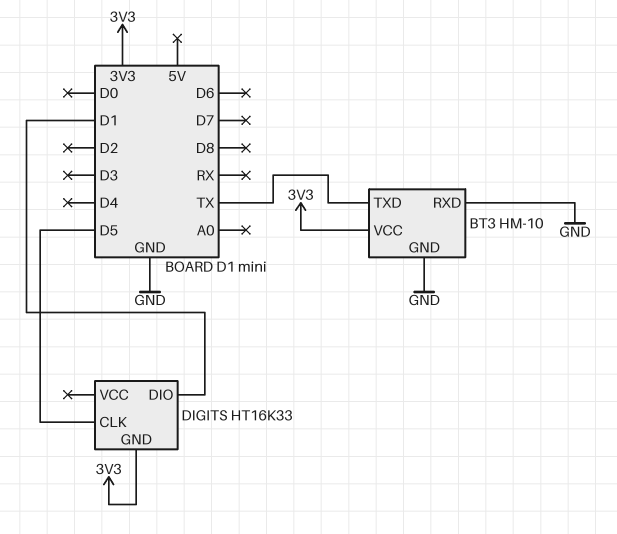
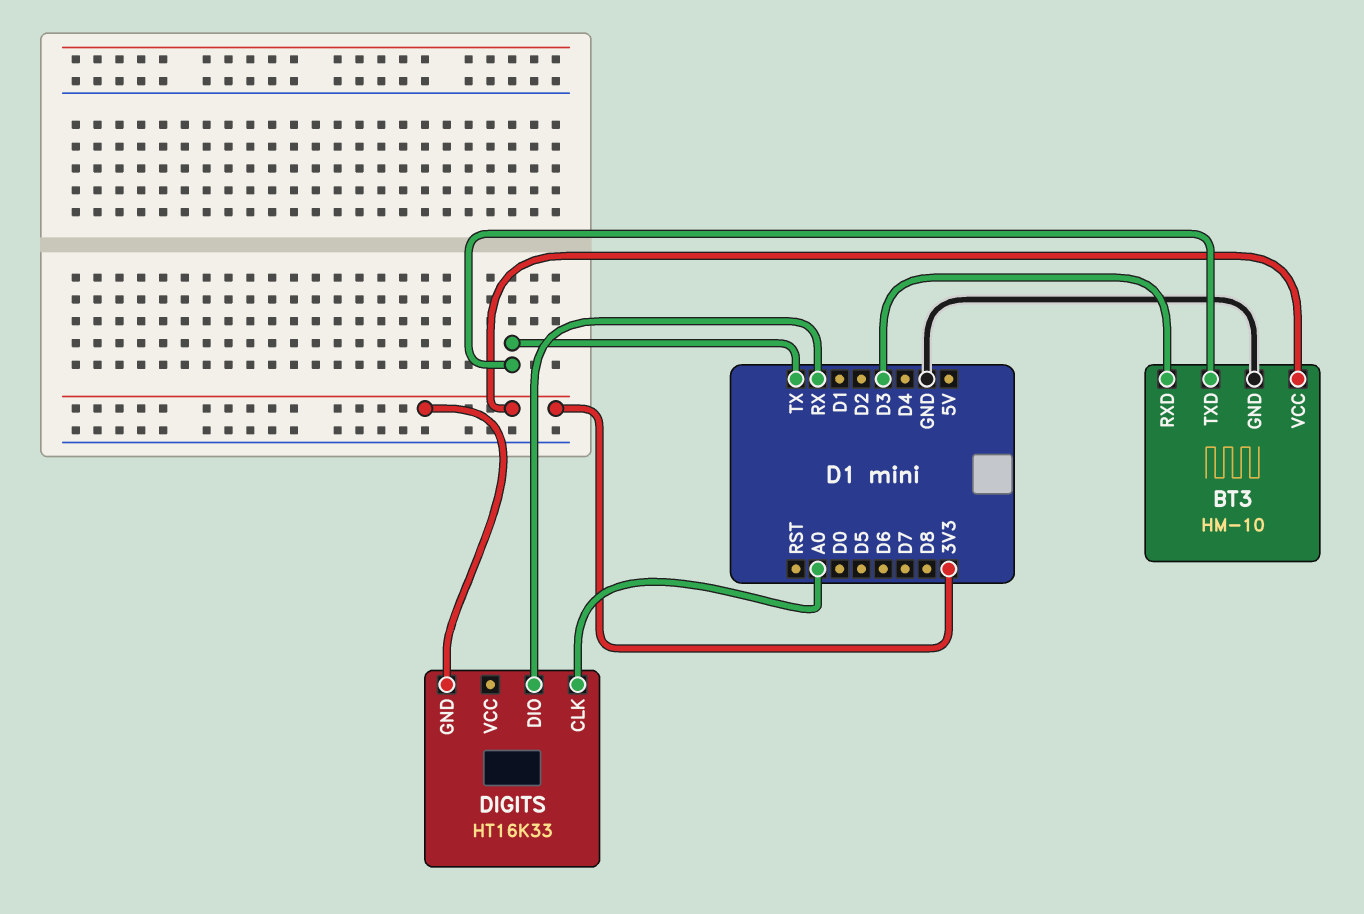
BT3 pin RXD: GND -> D3
DIGITS pin CLK: D5 -> A0
DIGITS pin DIO: D1 -> RX

